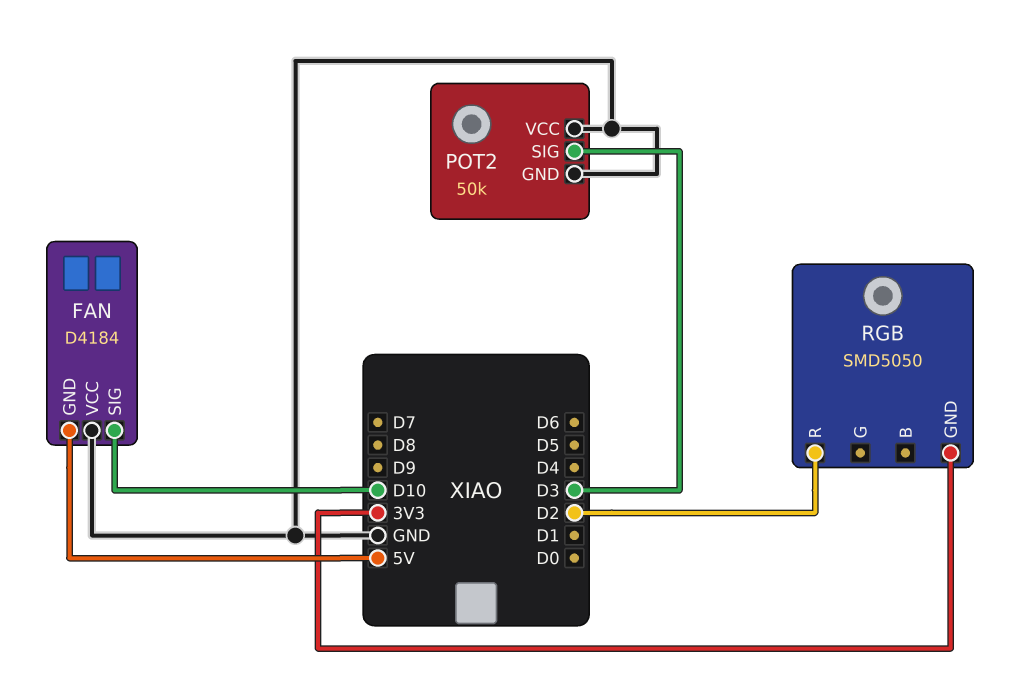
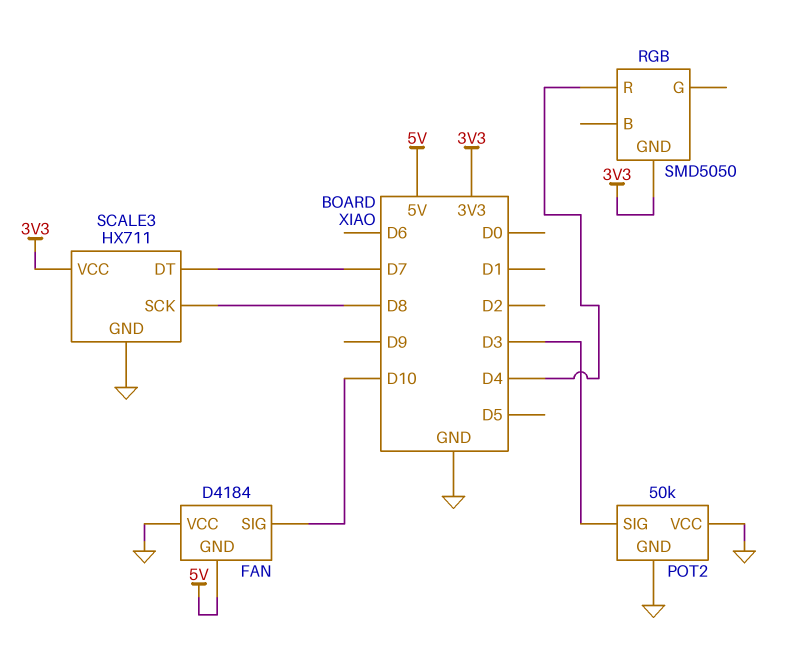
RGB pin R: D2 -> D4
SCALE3: none -> HX711
SCALE3 pin DT: none -> D7
SCALE3 pin GND: none -> GND
SCALE3 pin SCK: none -> D8
SCALE3 pin VCC: none -> 3V3

